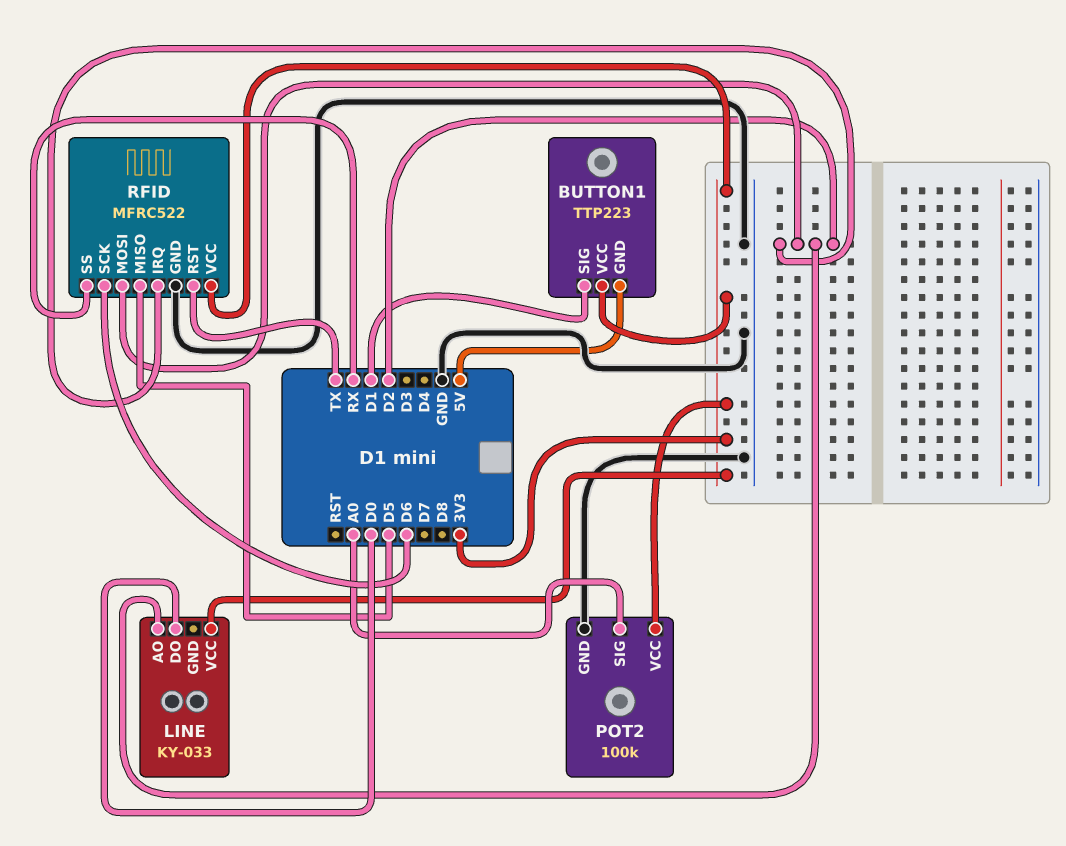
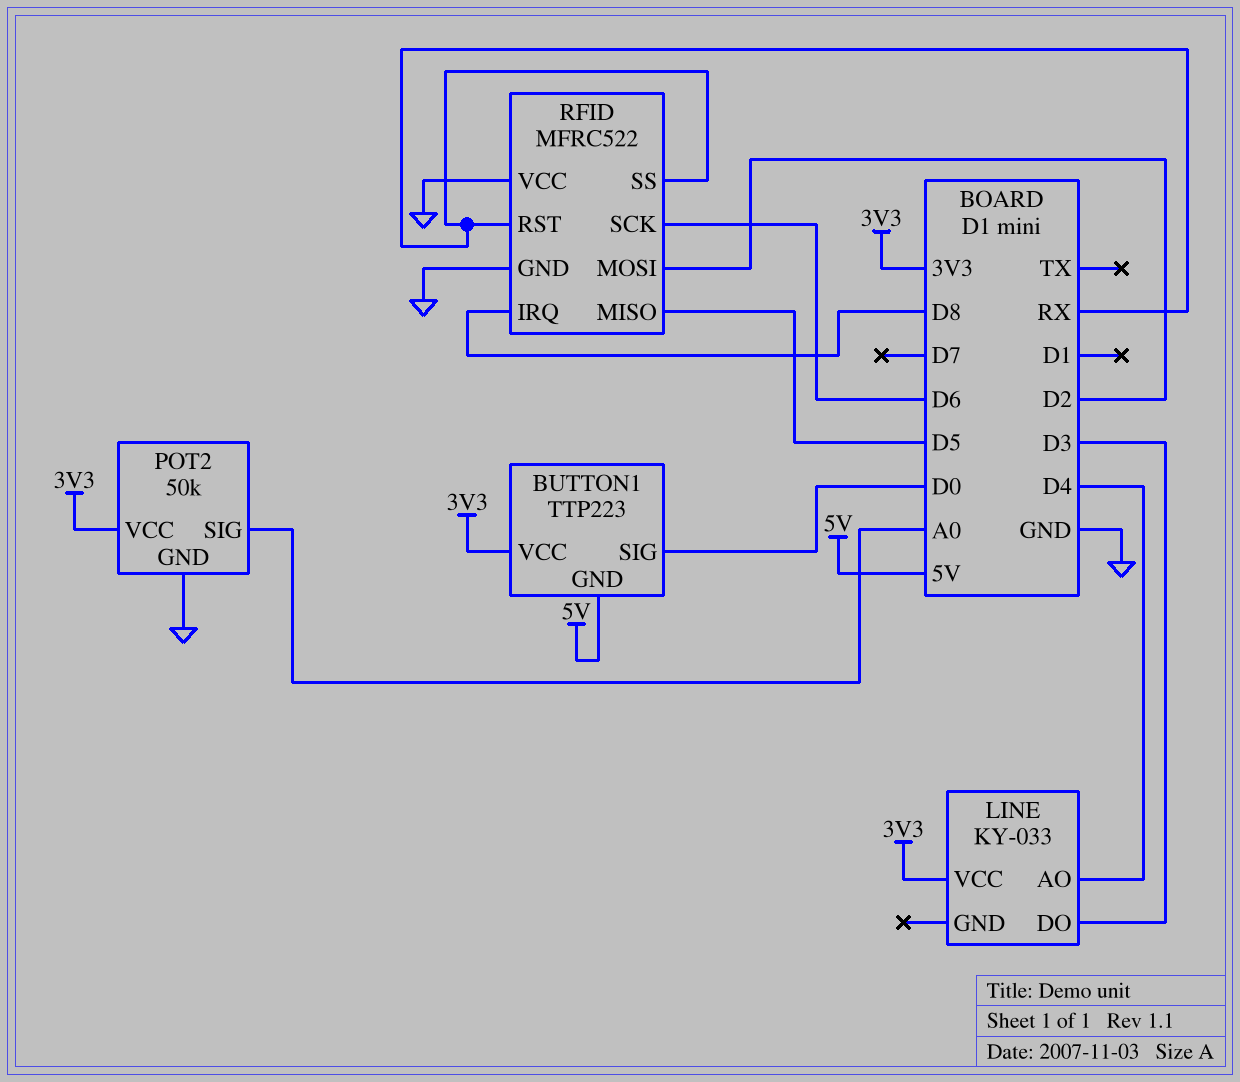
BUTTON1 pin SIG: D1 -> D0
LINE pin AO: D2 -> D4
LINE pin DO: D0 -> D3
POT2: 100k -> 50k
RFID pin IRQ: D2 -> D8
RFID pin RST: TX -> RX
RFID pin VCC: 3V3 -> GND

